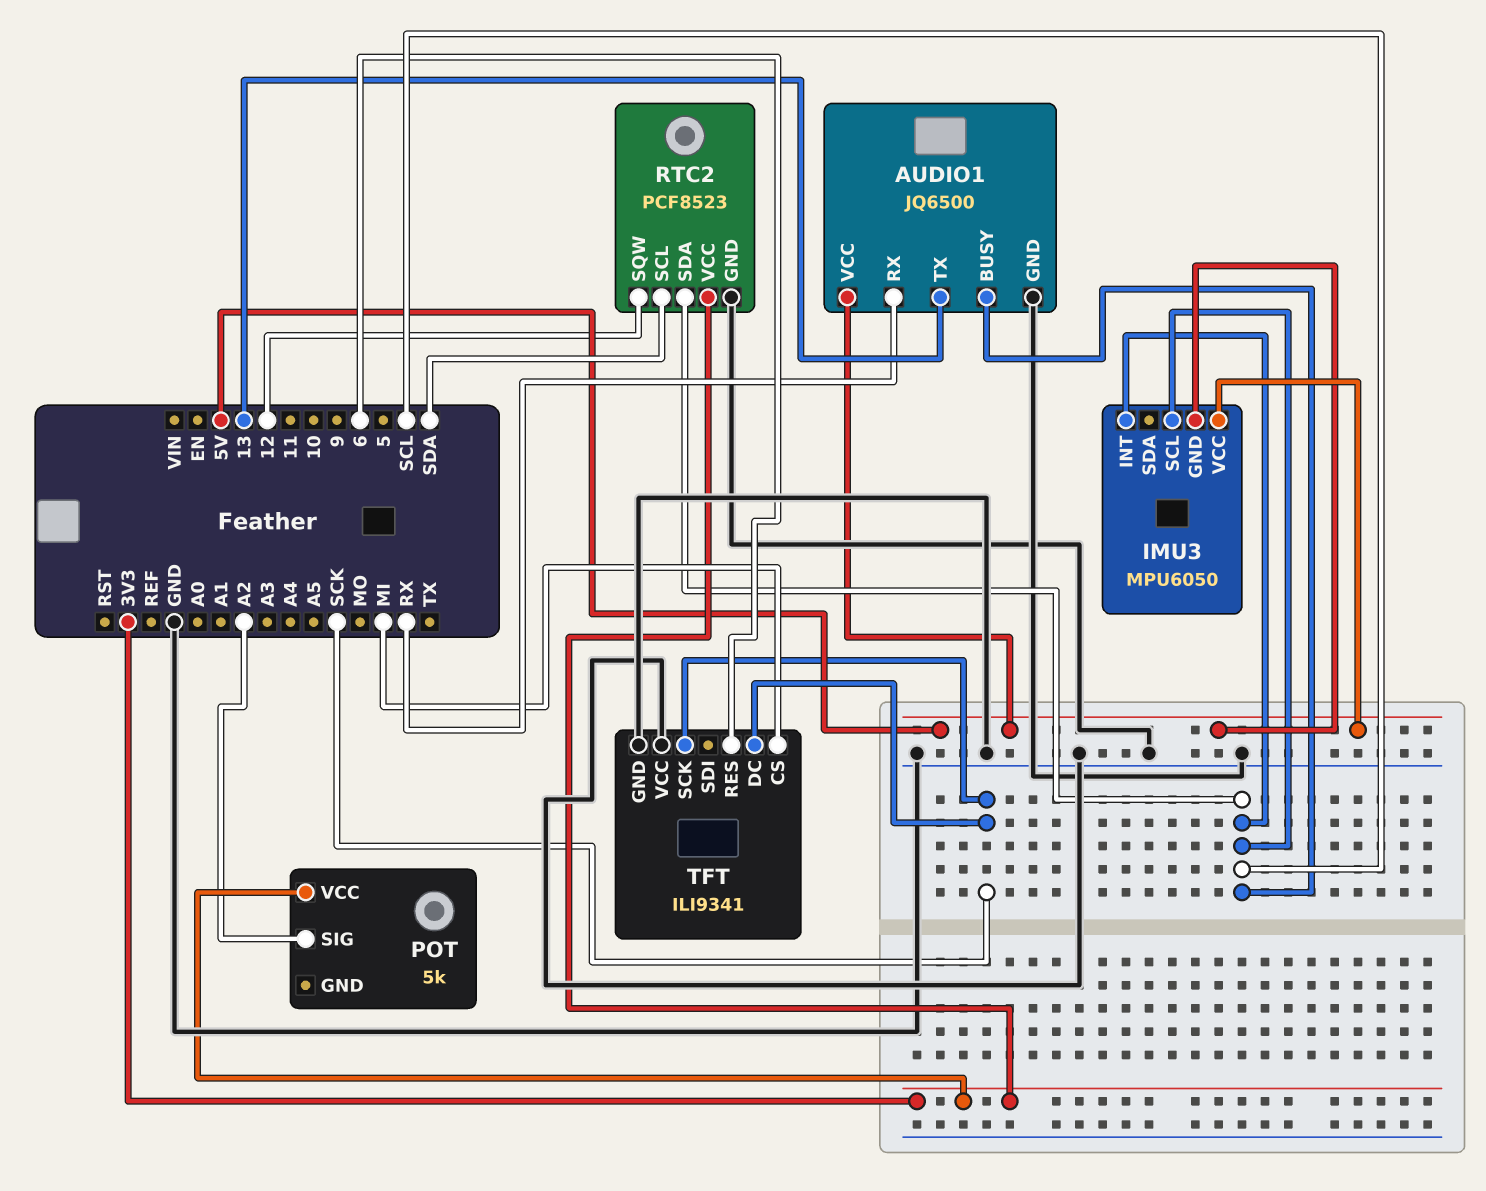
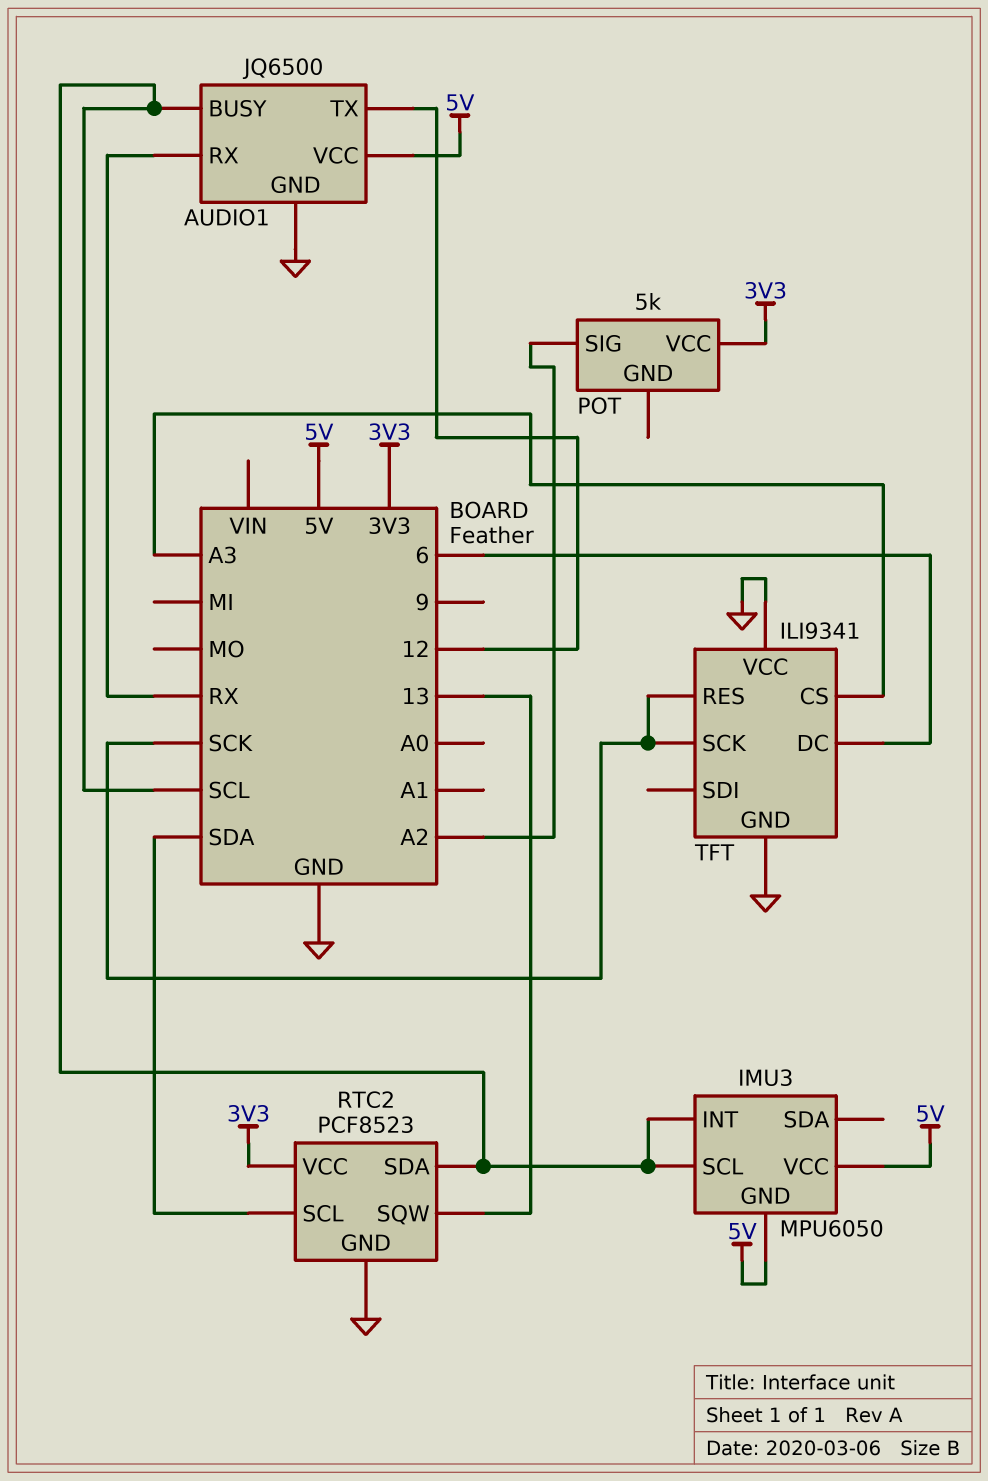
AUDIO1 pin TX: 13 -> 12
RTC2 pin SQW: 12 -> 13
TFT pin CS: MI -> A3
TFT pin DC: SCK -> 6
TFT pin RES: 6 -> SCK

